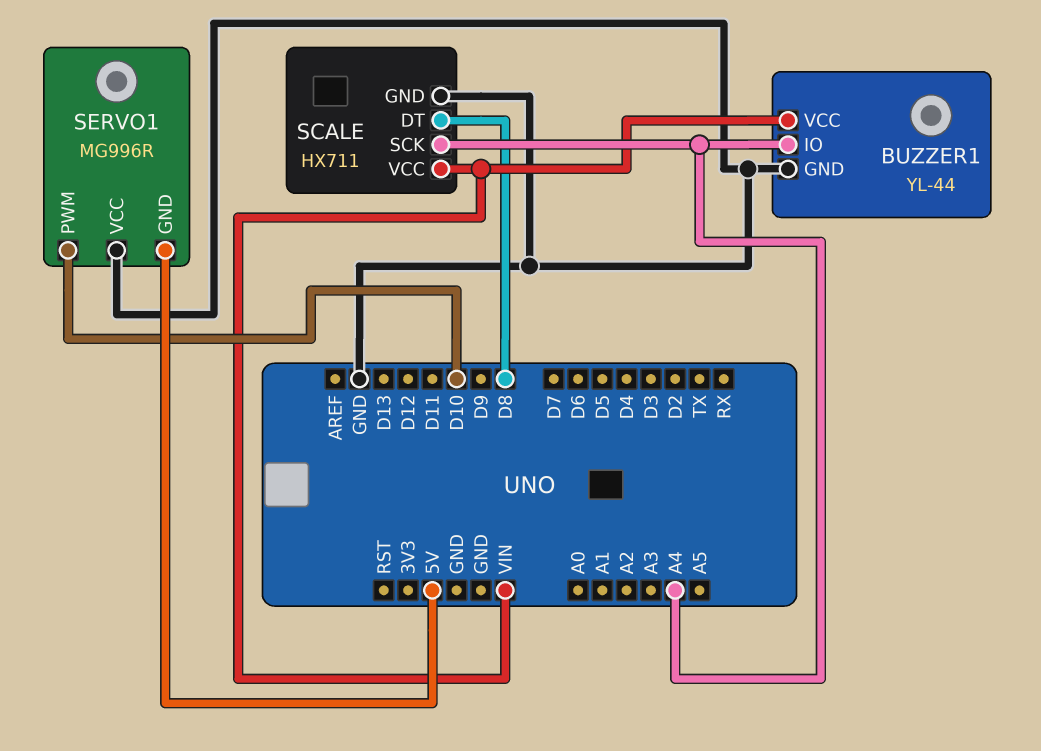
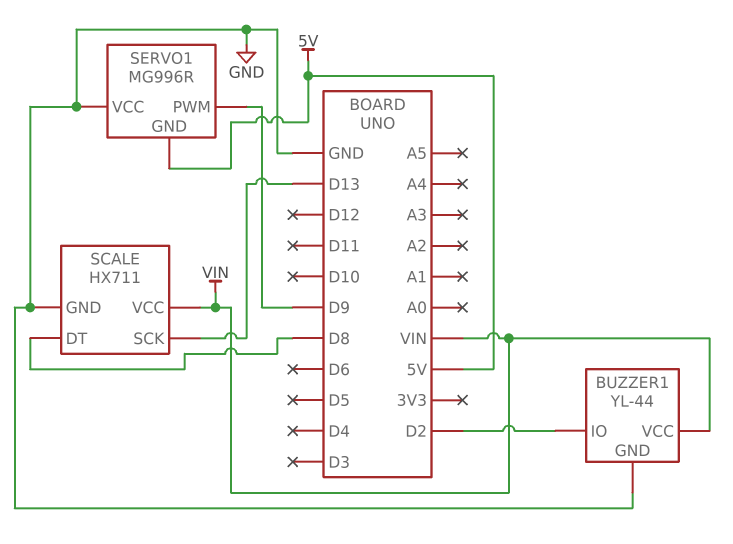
BUZZER1 pin IO: A4 -> D2
SCALE pin SCK: A4 -> D13
SERVO1 pin PWM: D10 -> D9

